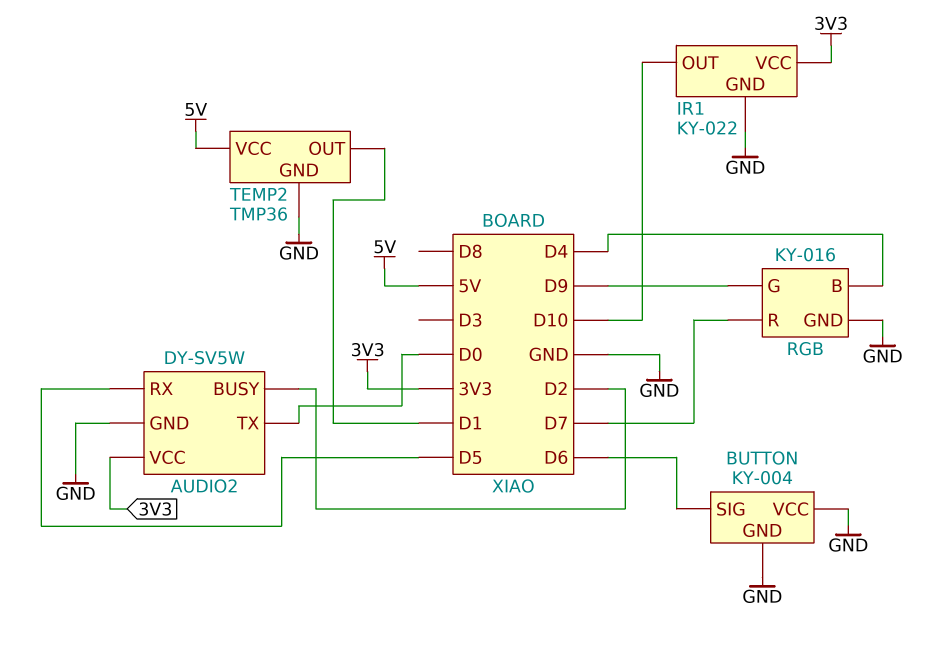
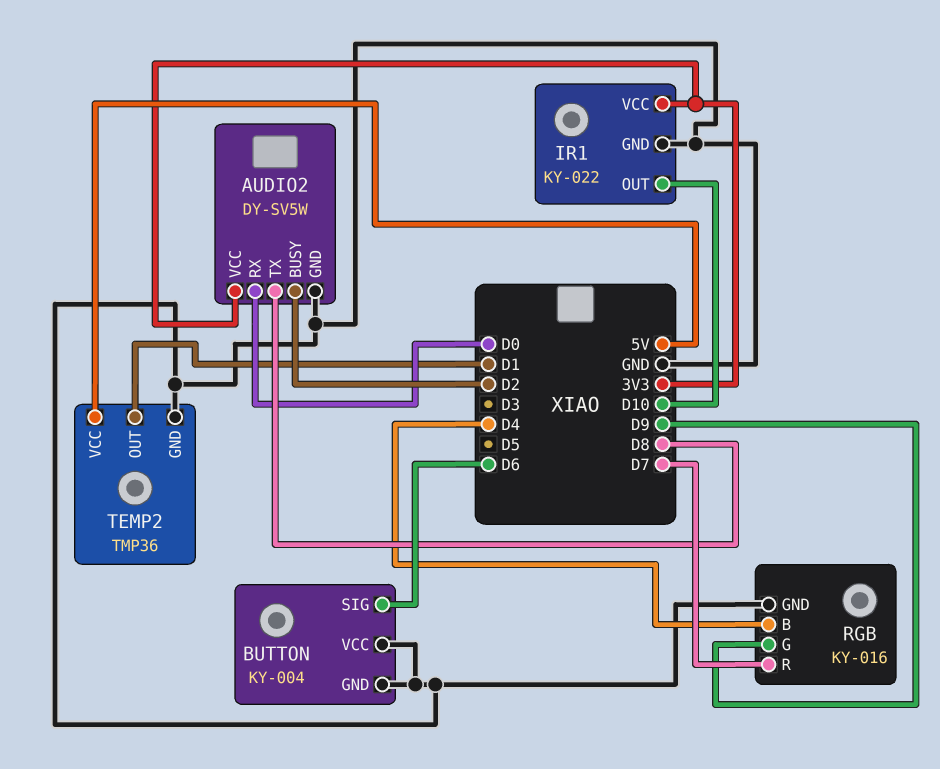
AUDIO2 pin RX: D5 -> D0
AUDIO2 pin TX: D0 -> D8

